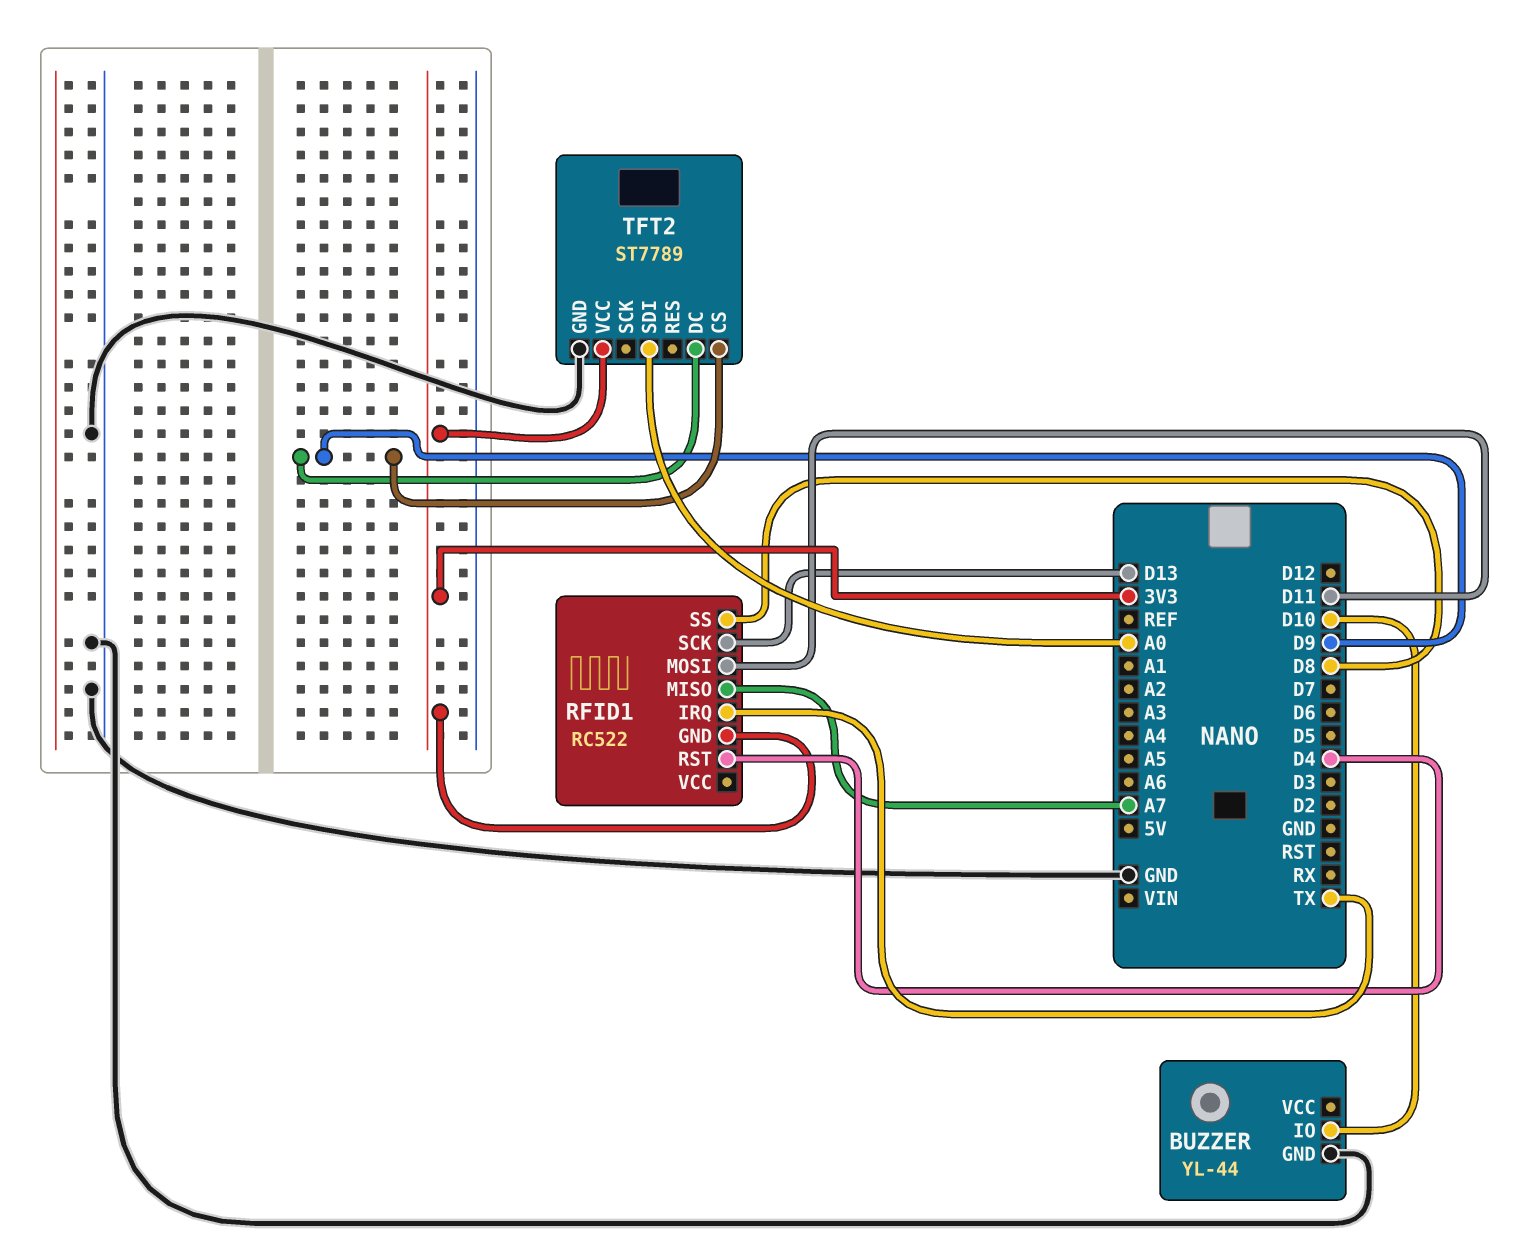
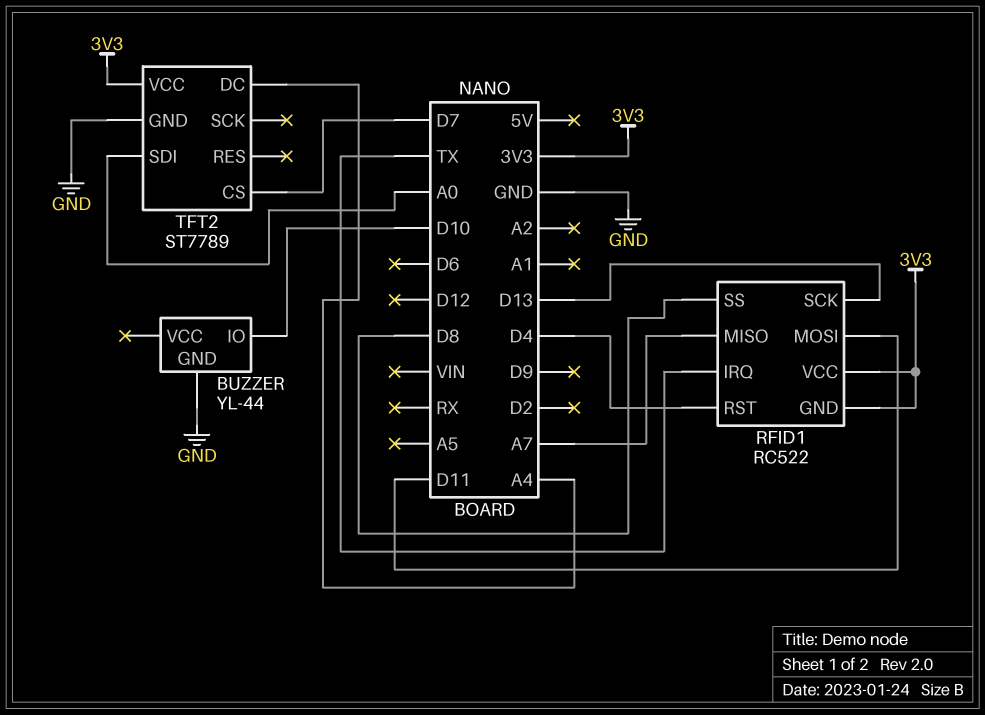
RFID1 pin VCC: none -> 3V3
TFT2 pin CS: D9 -> D7
TFT2 pin DC: D9 -> A4

